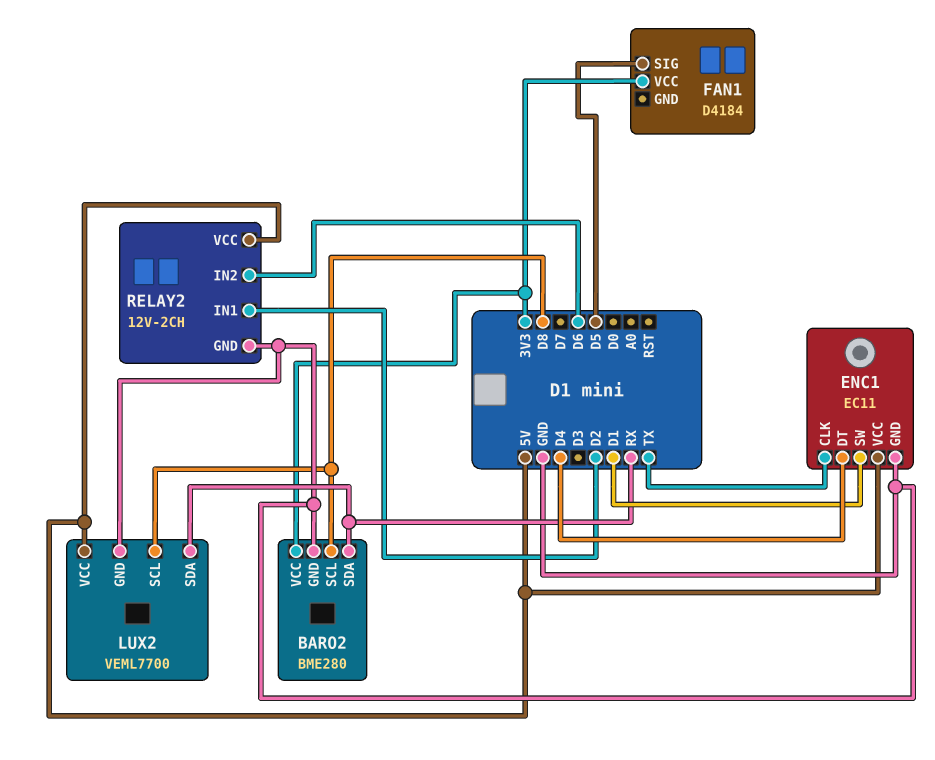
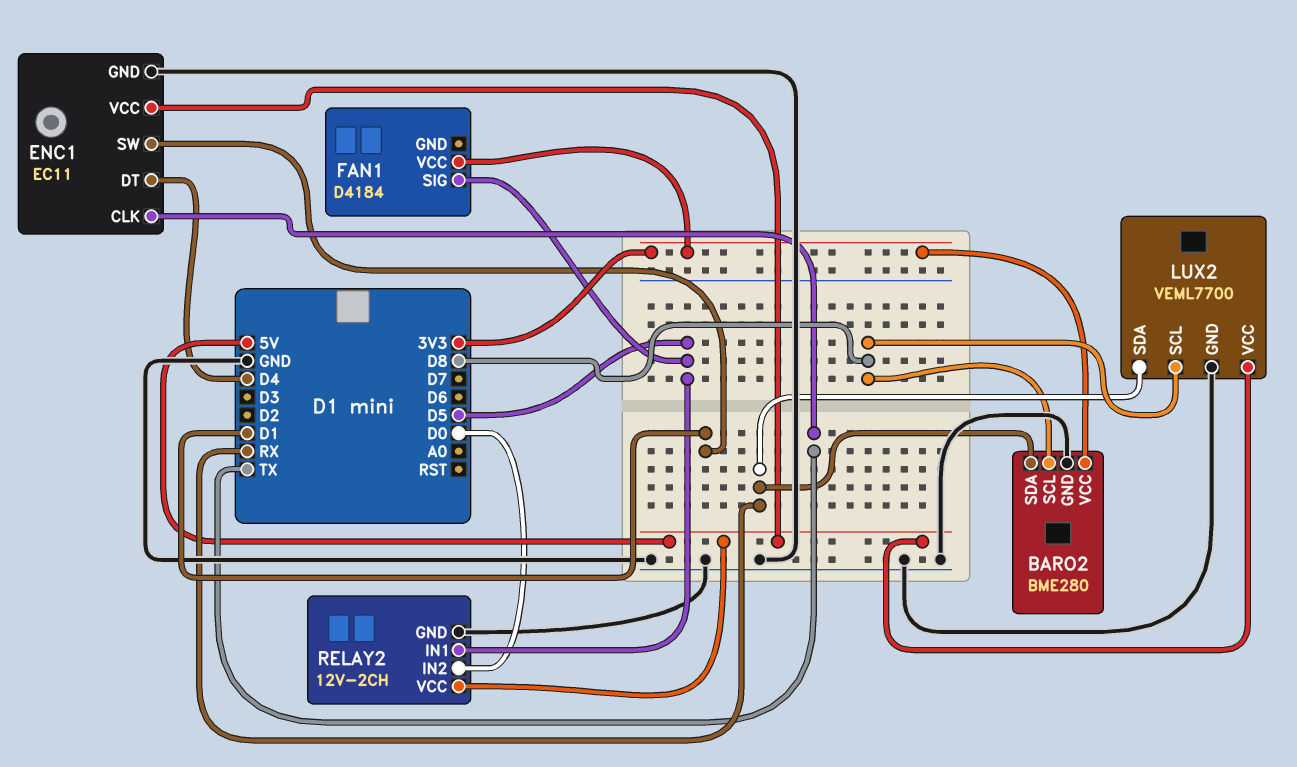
RELAY2 pin IN1: D2 -> D5
RELAY2 pin IN2: D6 -> D0

